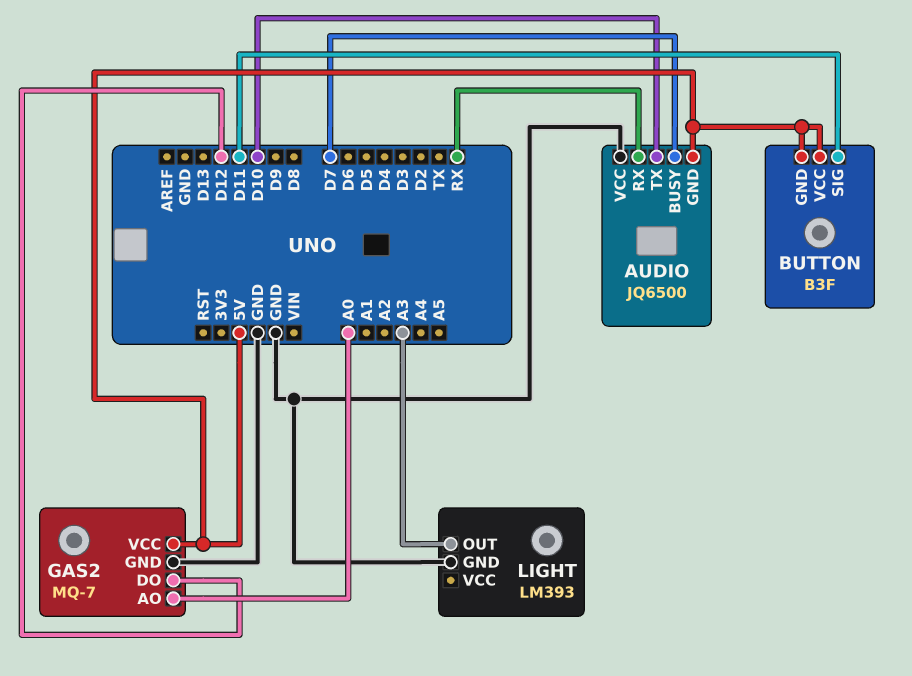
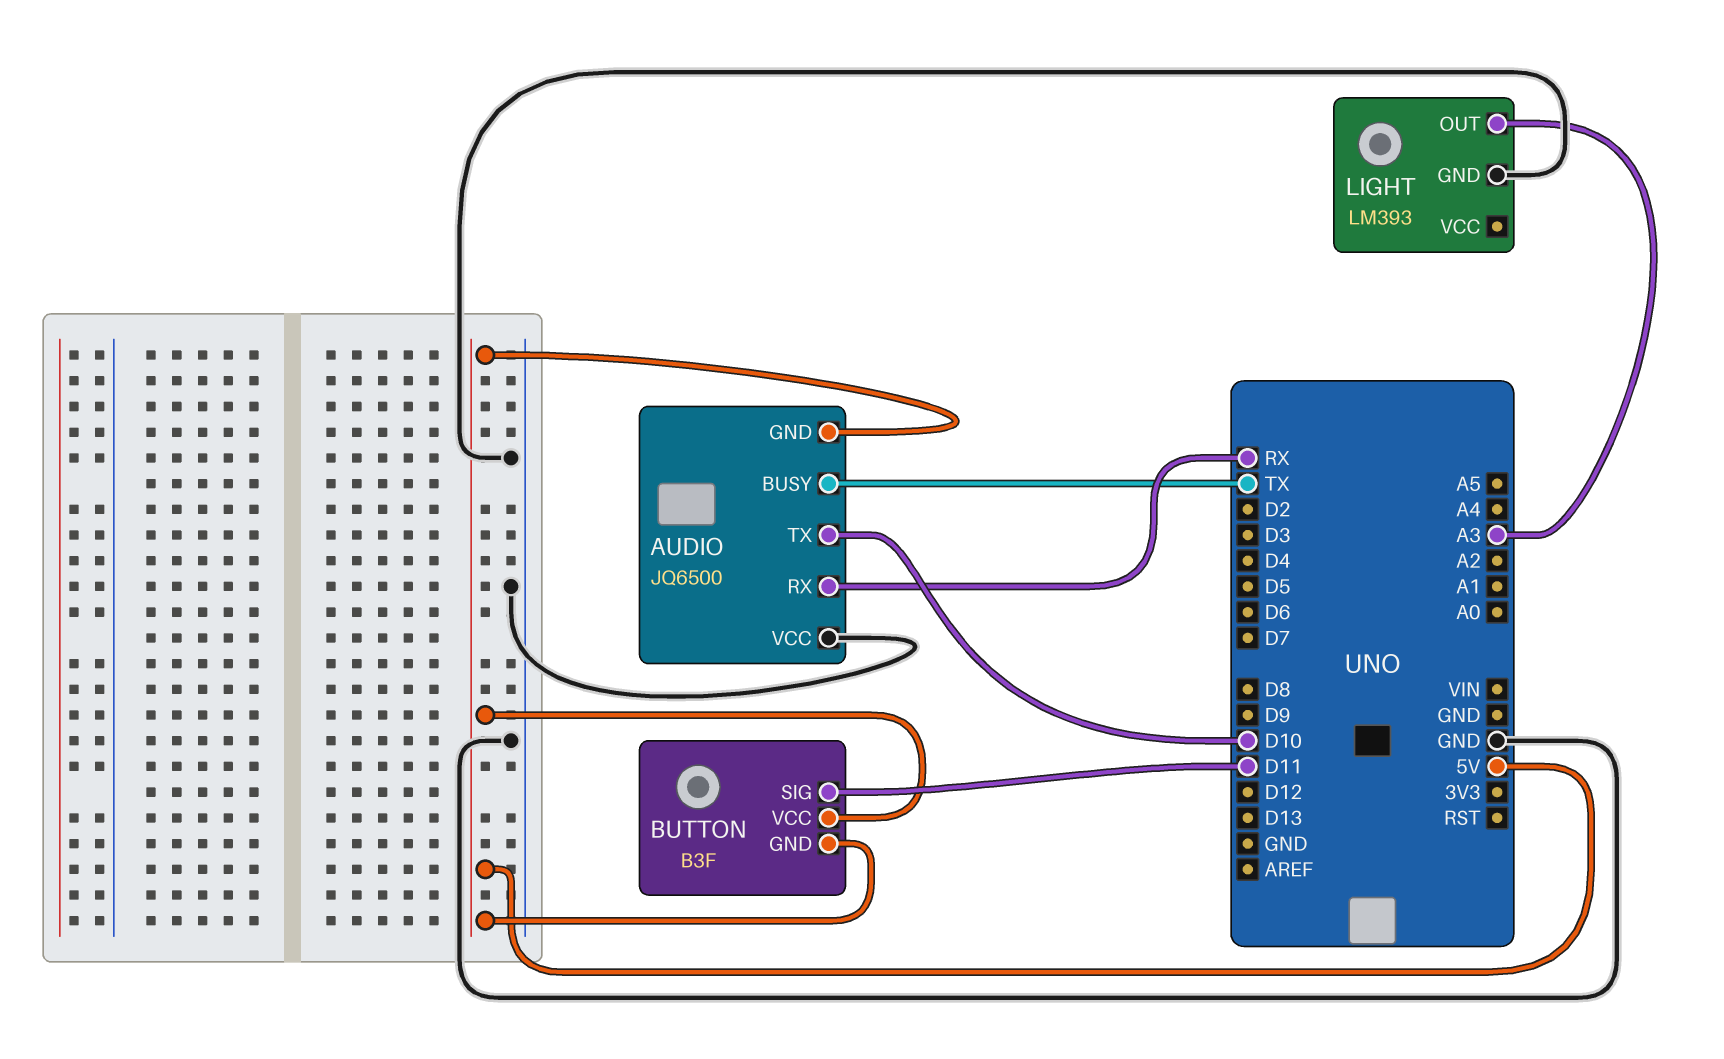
AUDIO pin BUSY: D7 -> TX
GAS2: MQ-7 -> none
GAS2 pin AO: A0 -> none
GAS2 pin DO: D12 -> none
GAS2 pin GND: GND -> none
GAS2 pin VCC: 5V -> none

